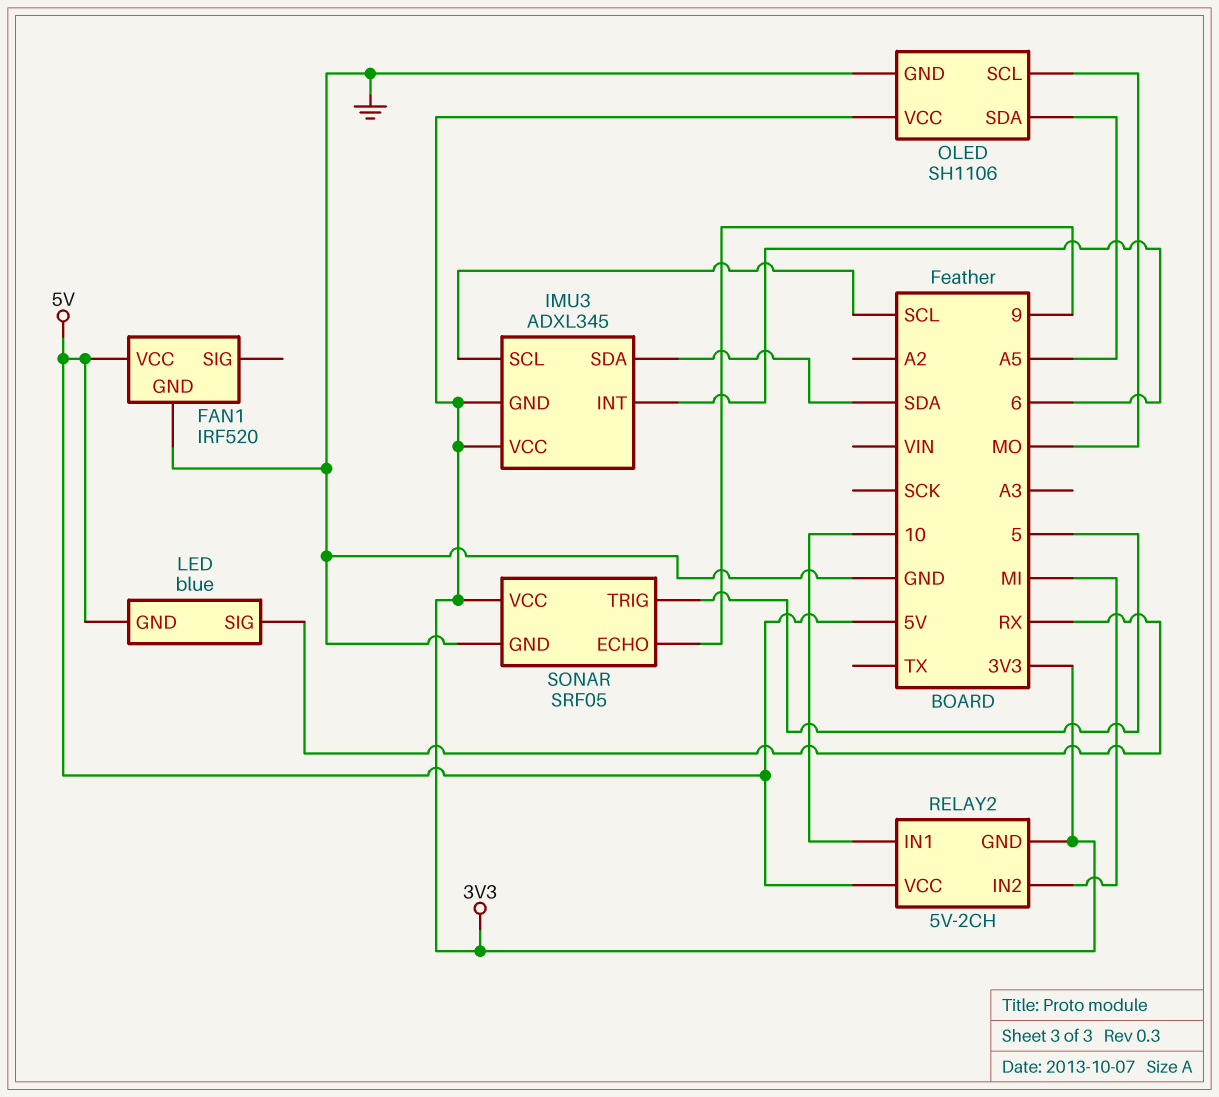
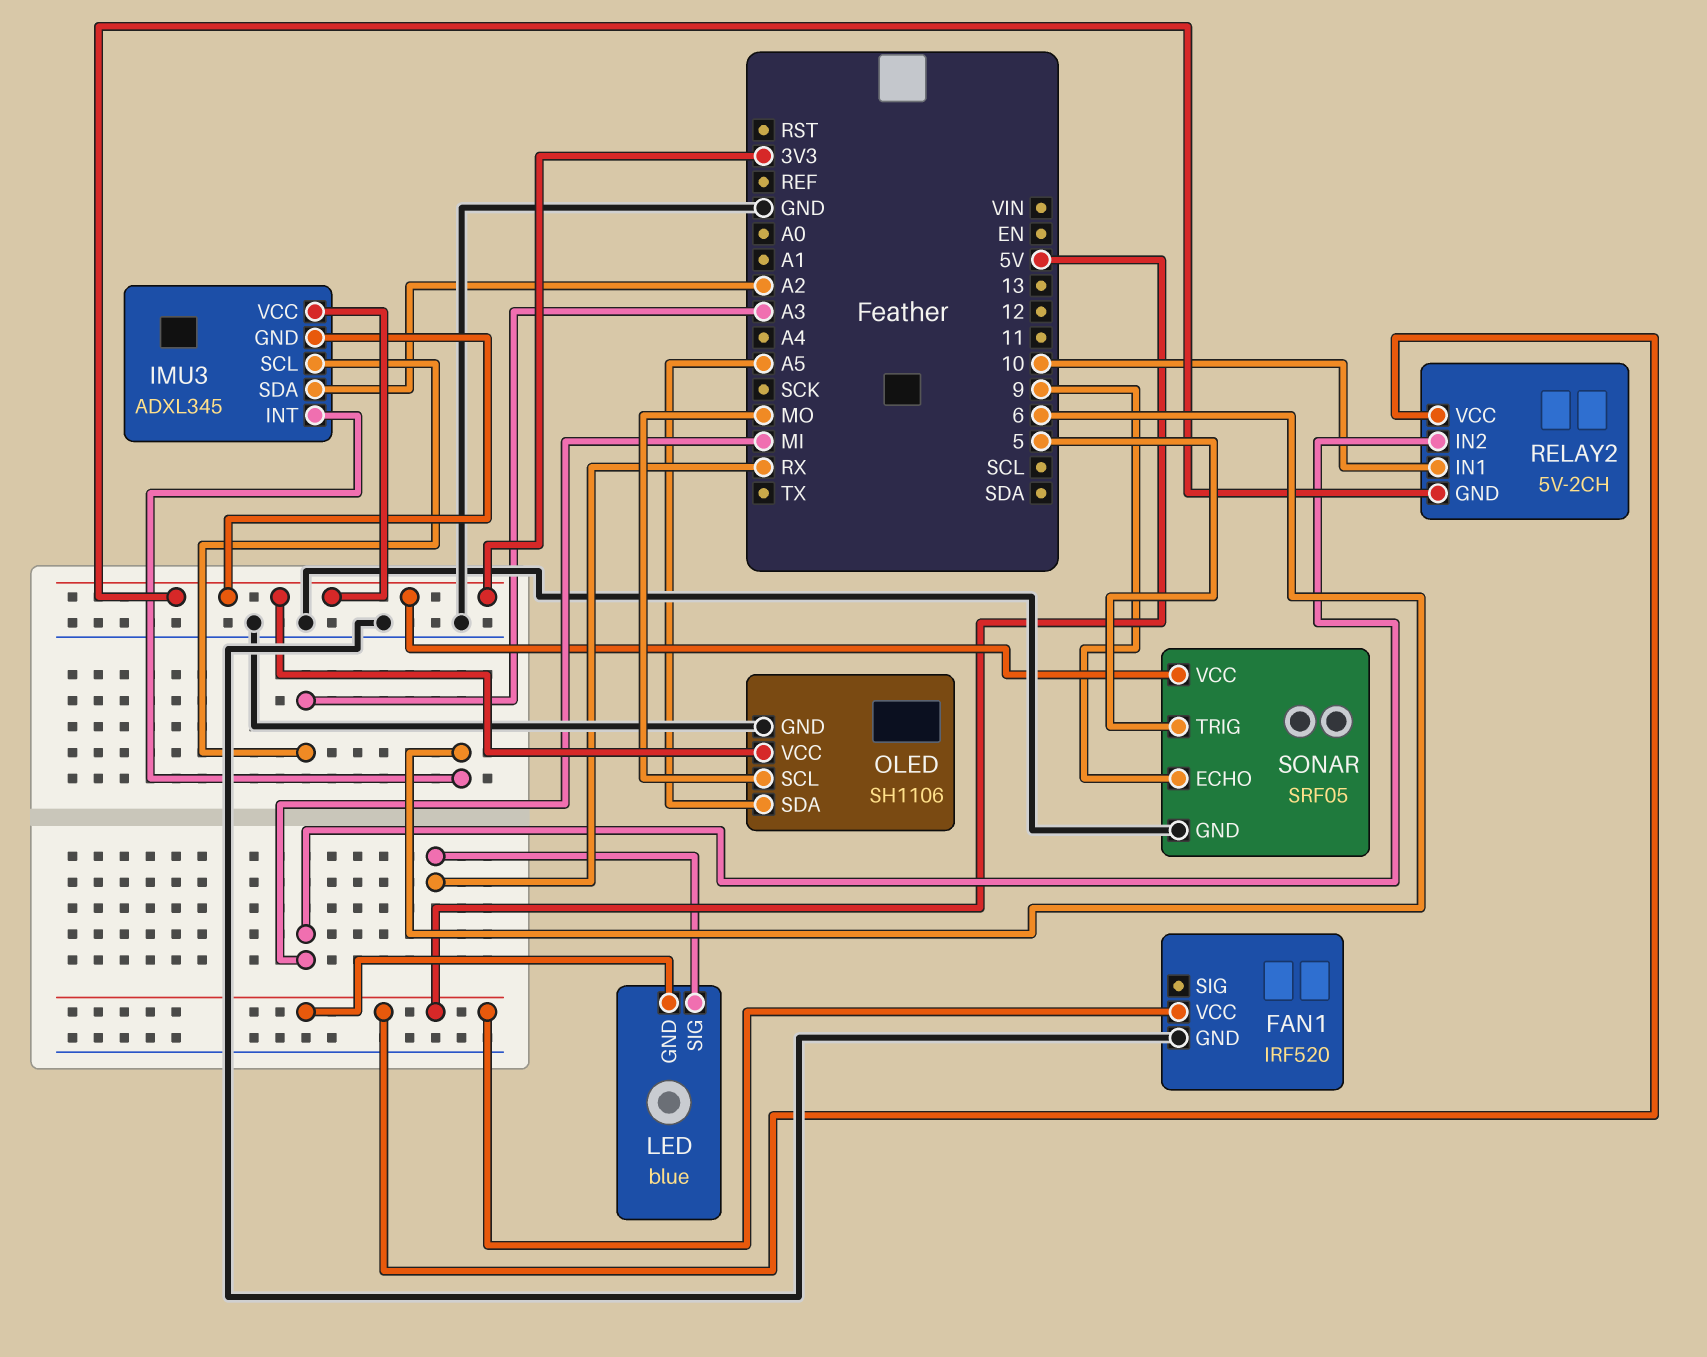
IMU3 pin SCL: SCL -> A3
IMU3 pin SDA: SDA -> A2

